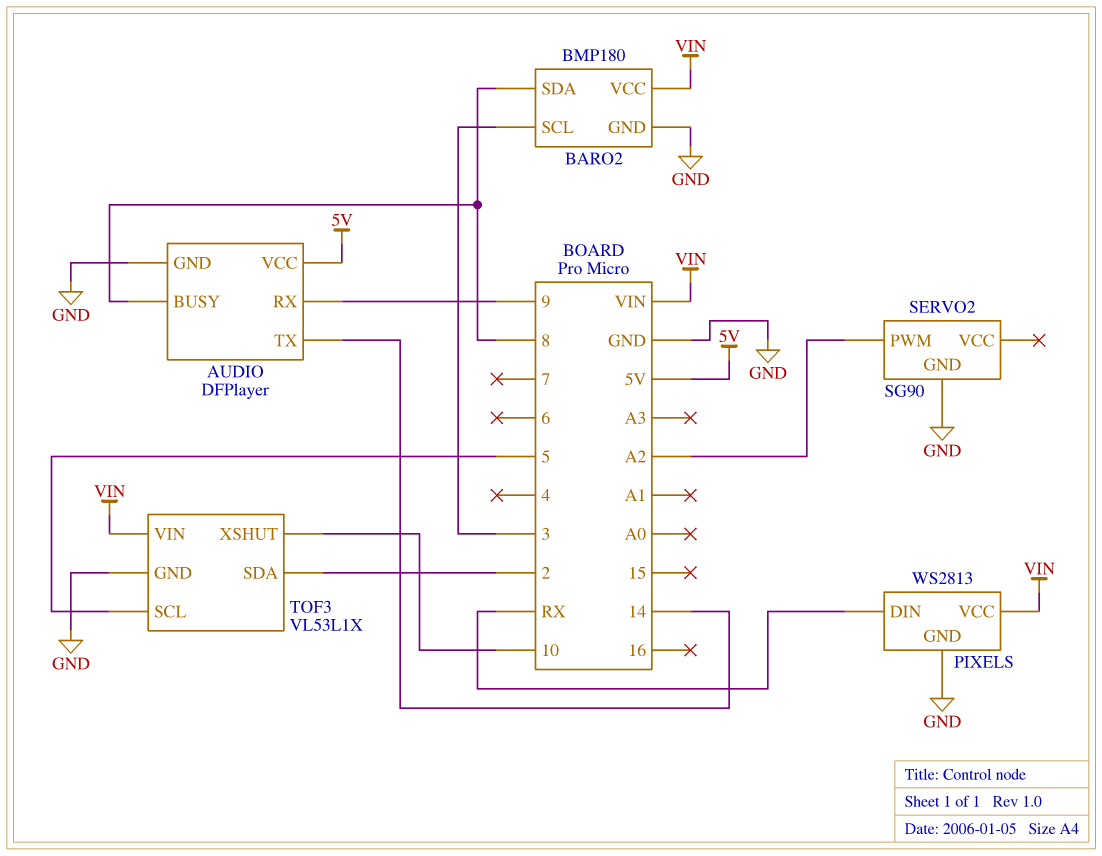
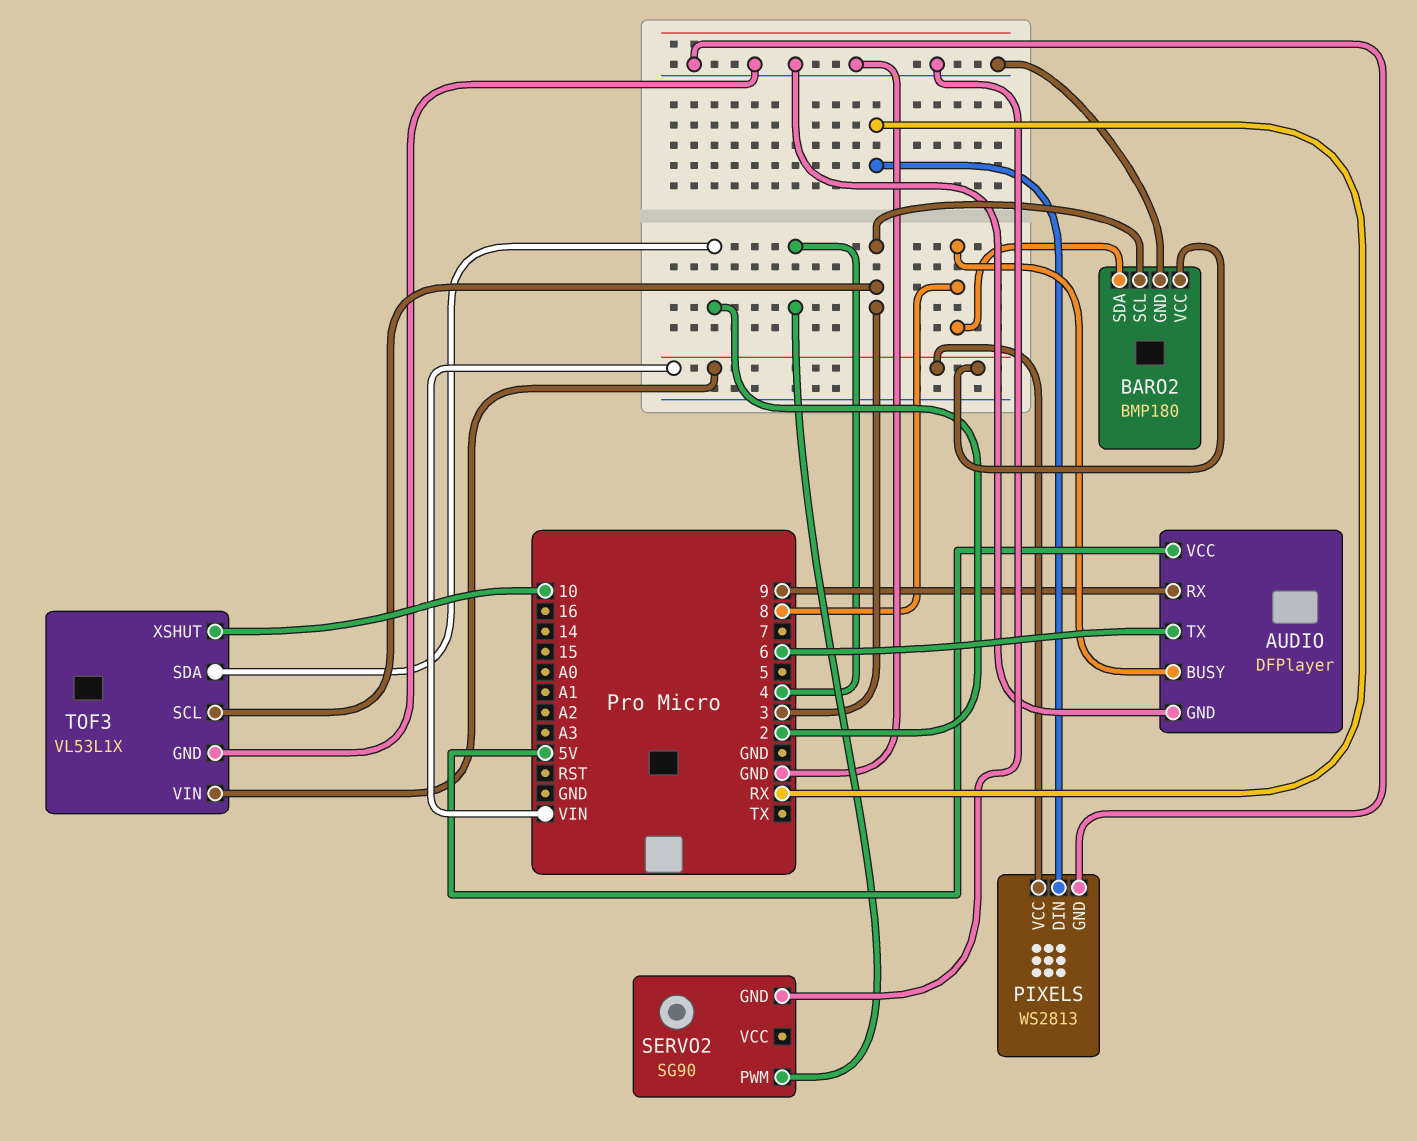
AUDIO pin TX: 14 -> 6
SERVO2 pin PWM: A2 -> 4
TOF3 pin SCL: 5 -> 3

